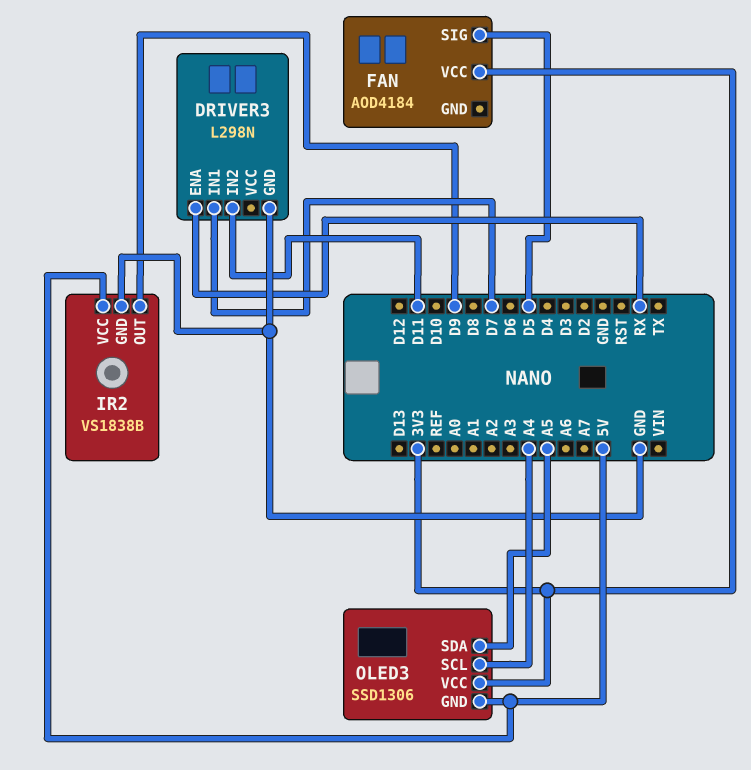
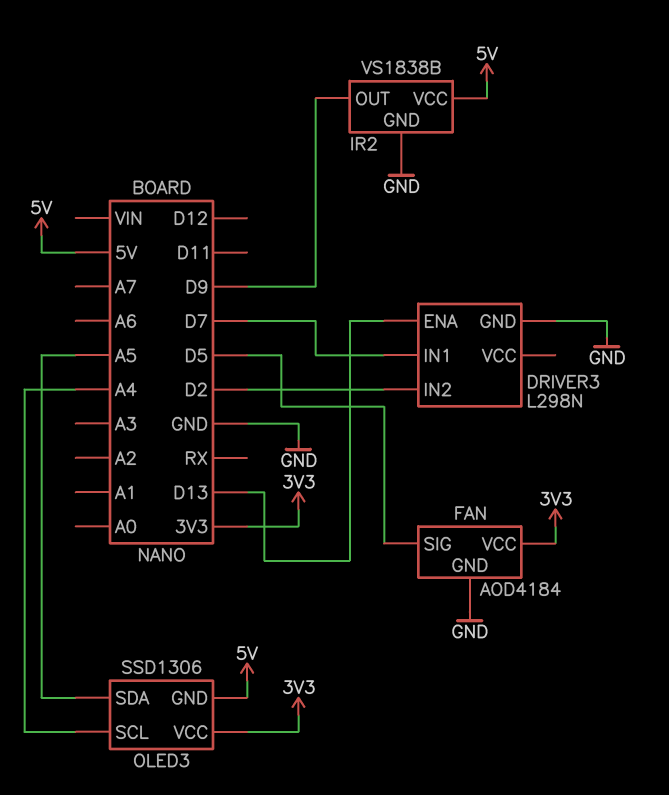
DRIVER3 pin ENA: RX -> D13
DRIVER3 pin IN2: D11 -> D2
FAN pin GND: none -> GND

